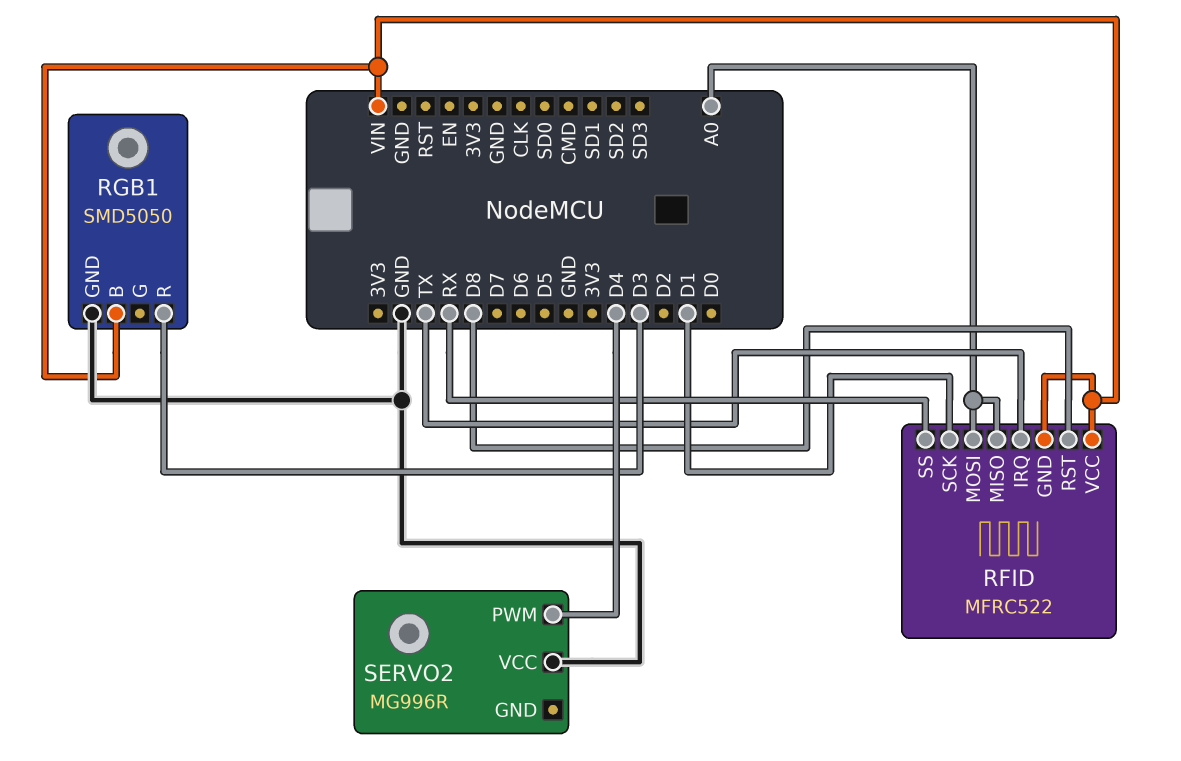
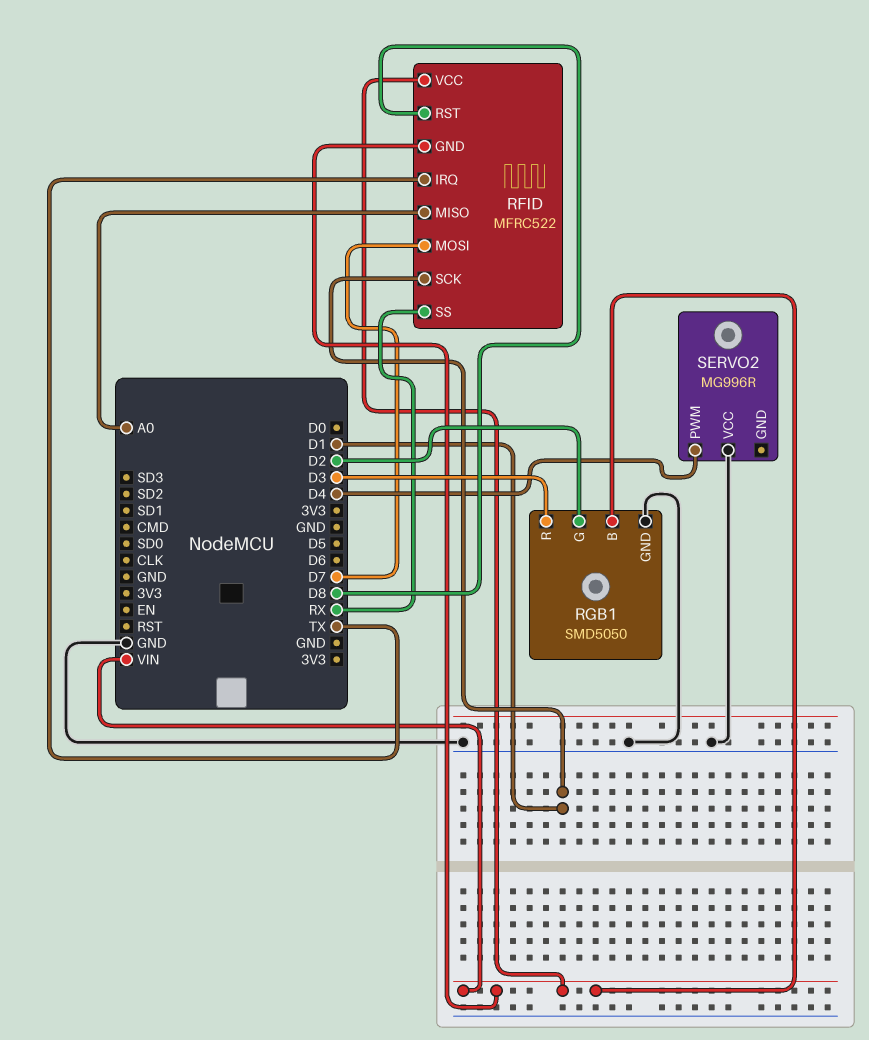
RFID pin MOSI: A0 -> D7
RGB1 pin G: none -> D2

